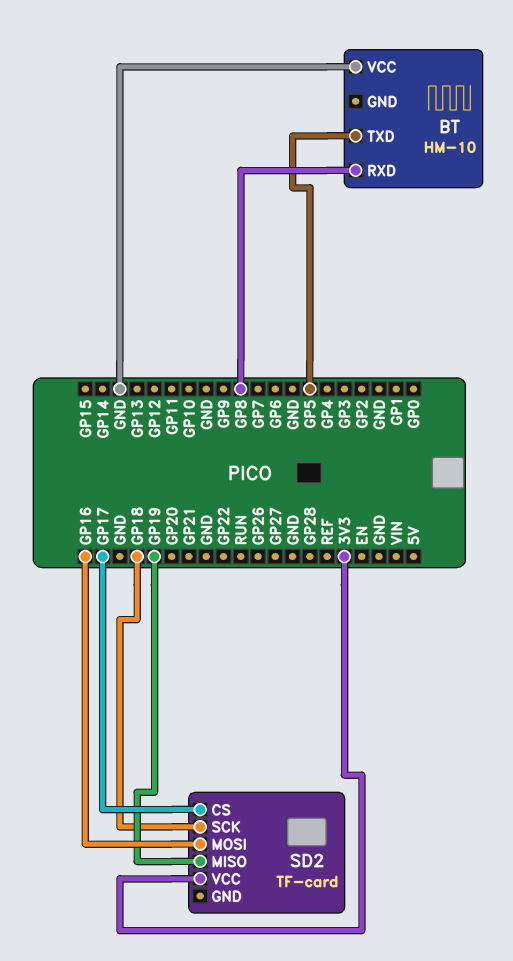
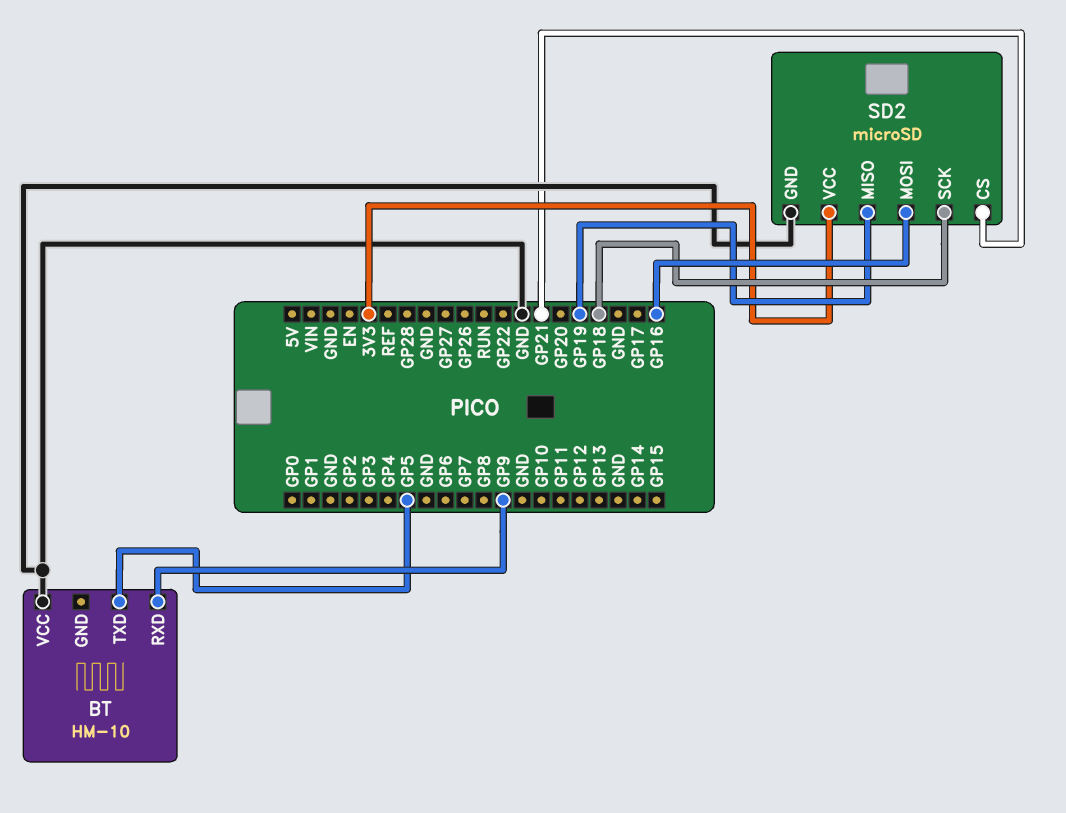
BT pin RXD: GP8 -> GP9
SD2: TF-card -> microSD
SD2 pin CS: GP17 -> GP21
SD2 pin GND: none -> GND

